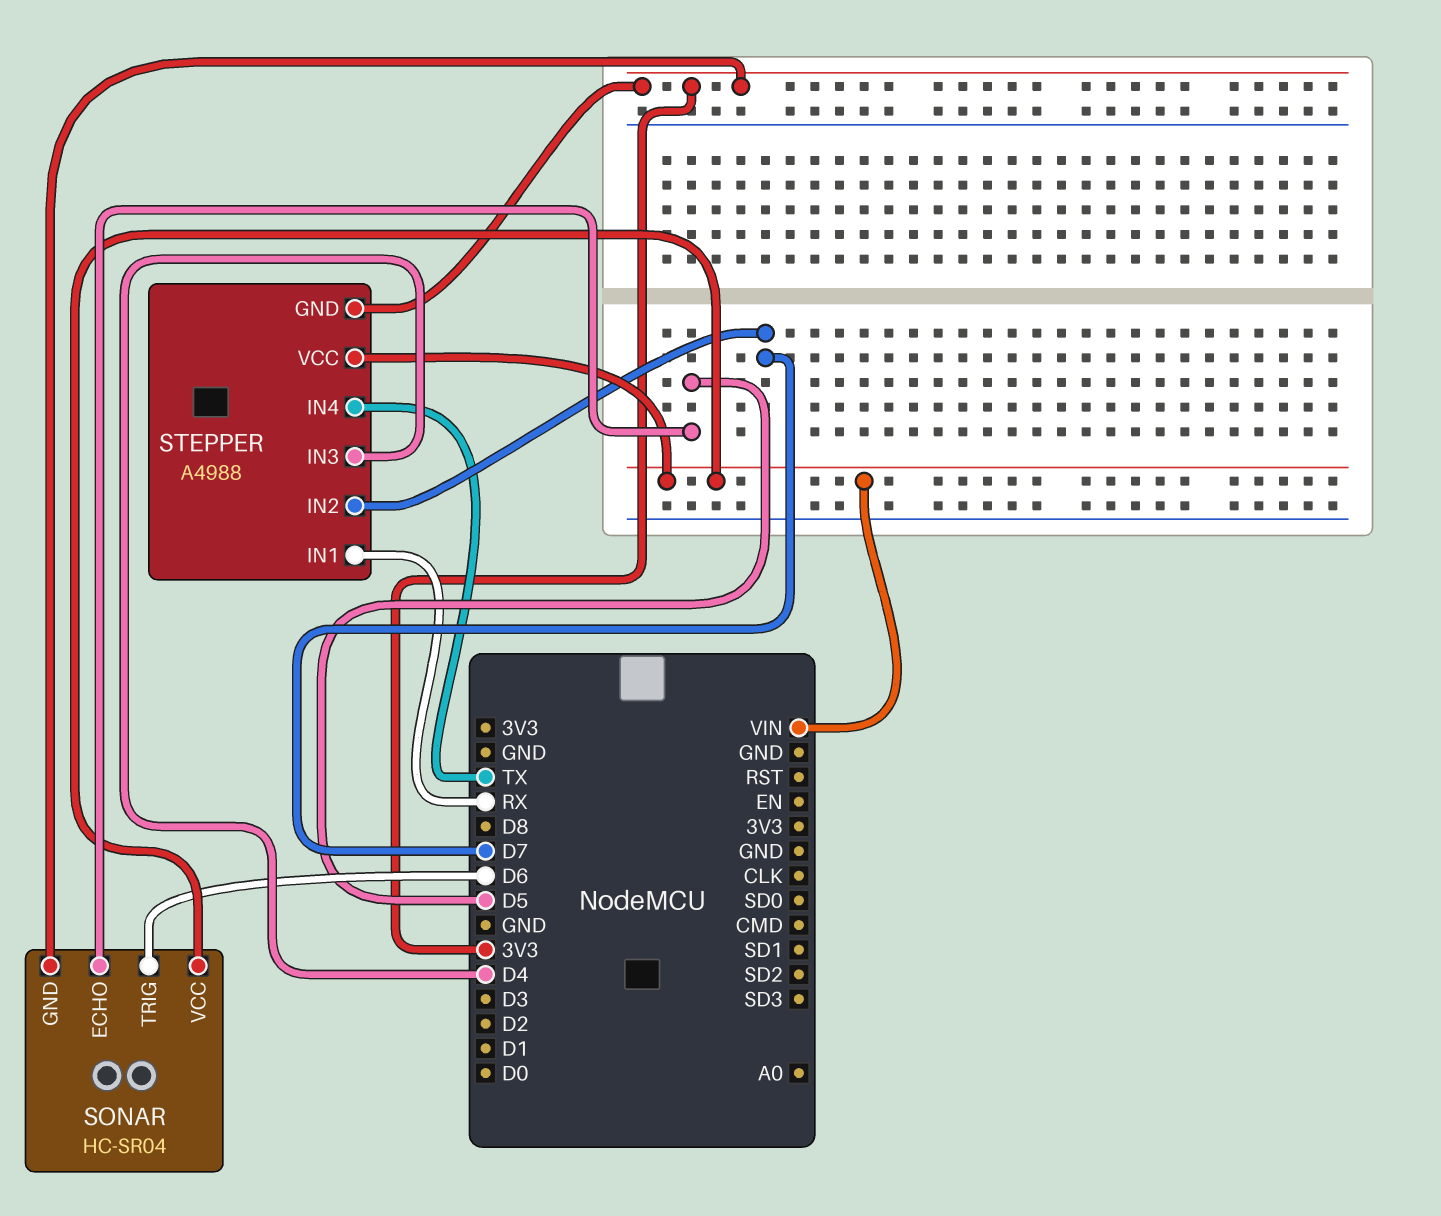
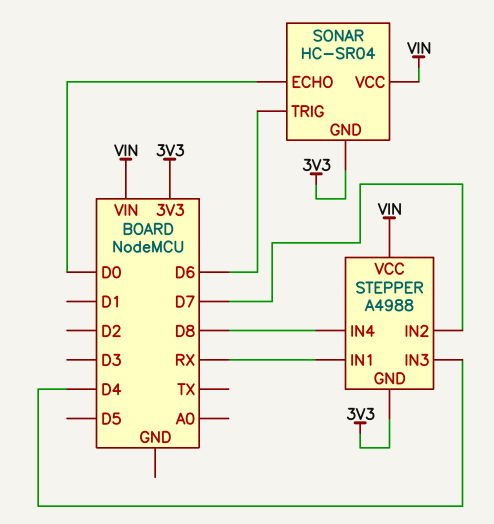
SONAR pin ECHO: D5 -> D0
STEPPER pin IN4: TX -> D8

